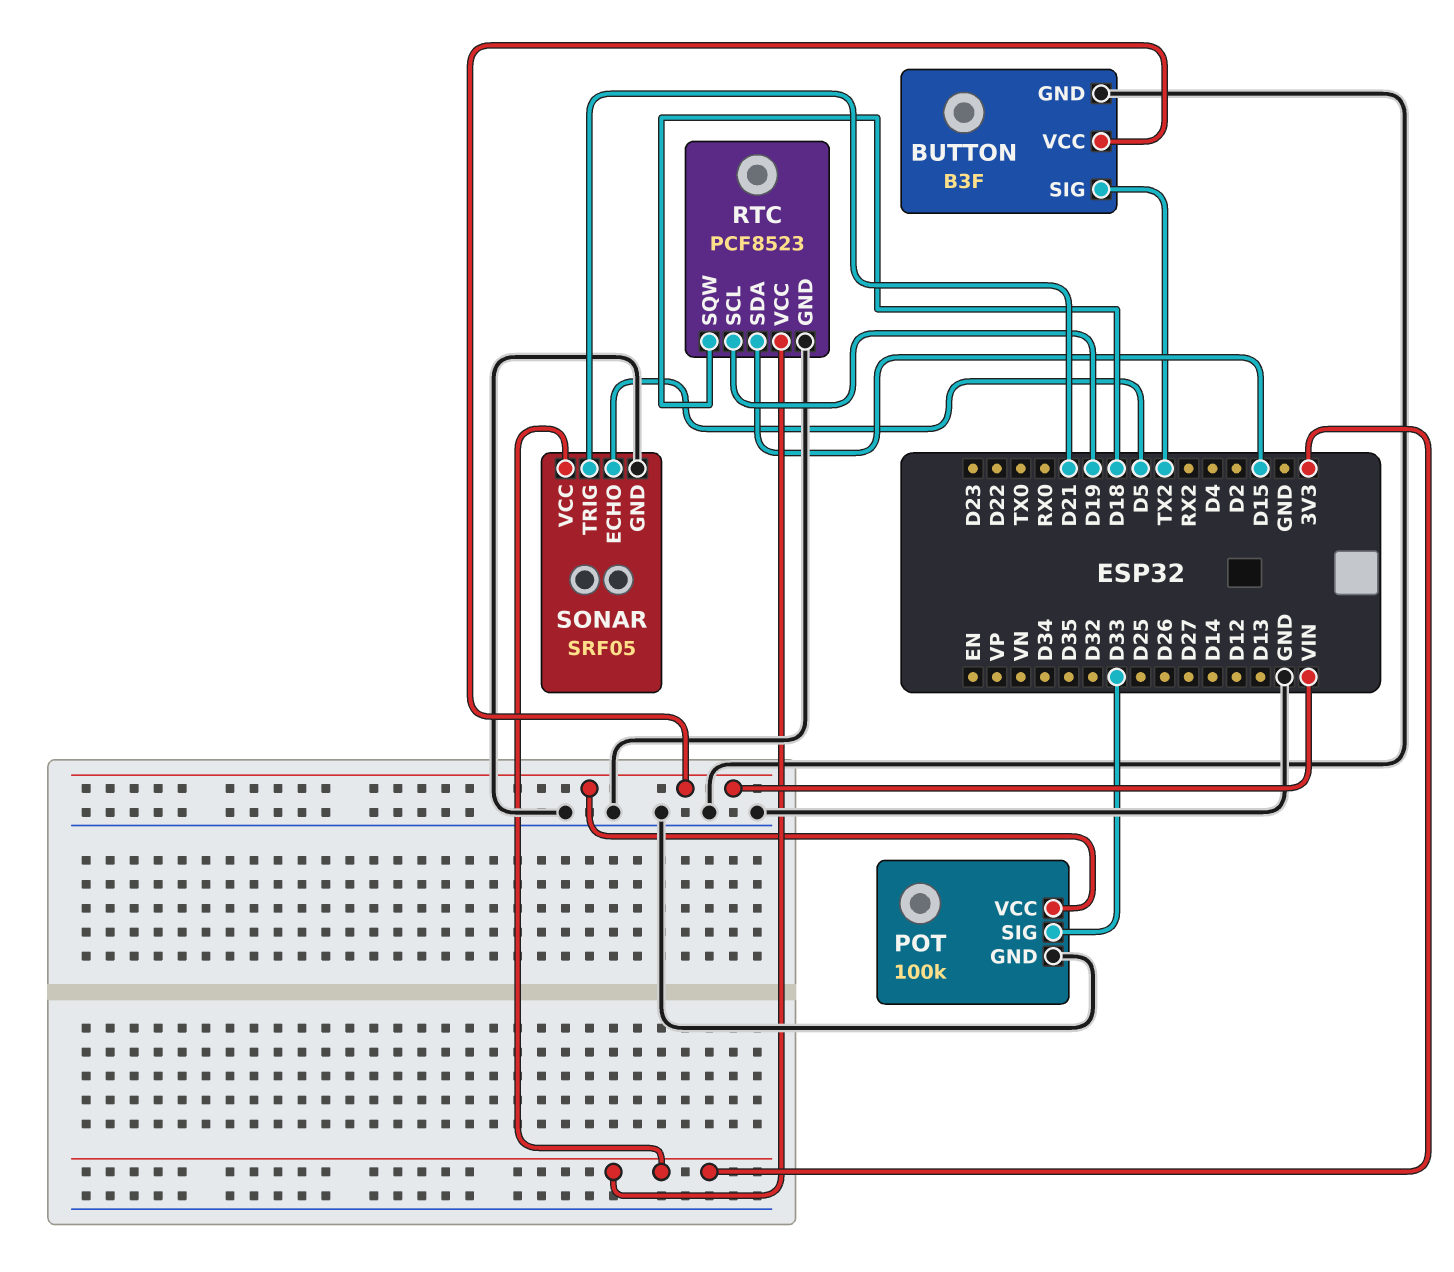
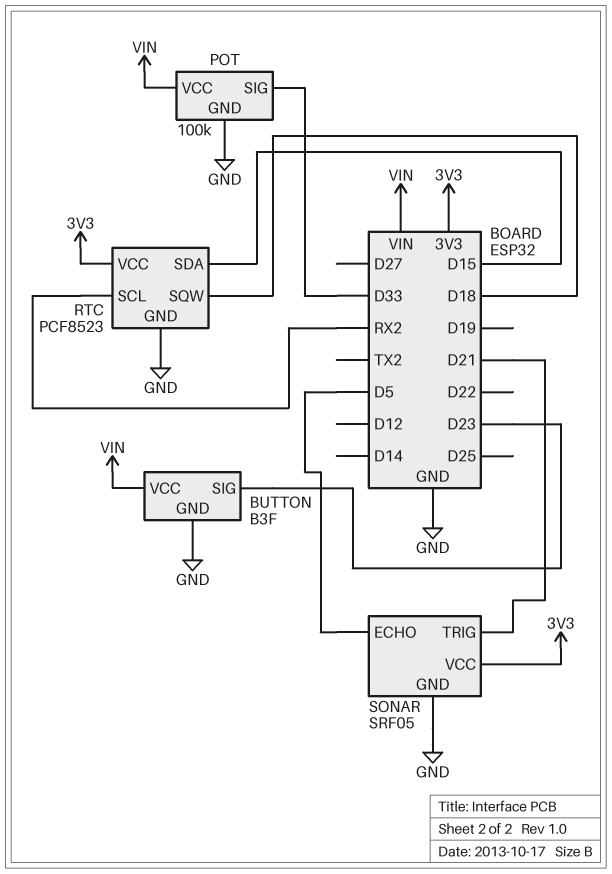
BUTTON pin SIG: TX2 -> D23
RTC pin SCL: D19 -> RX2

